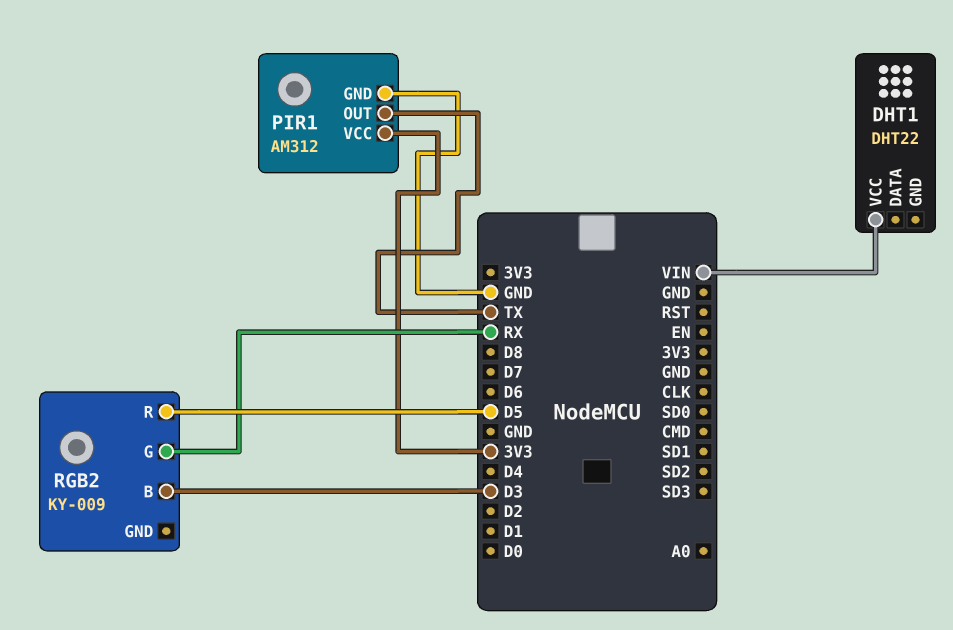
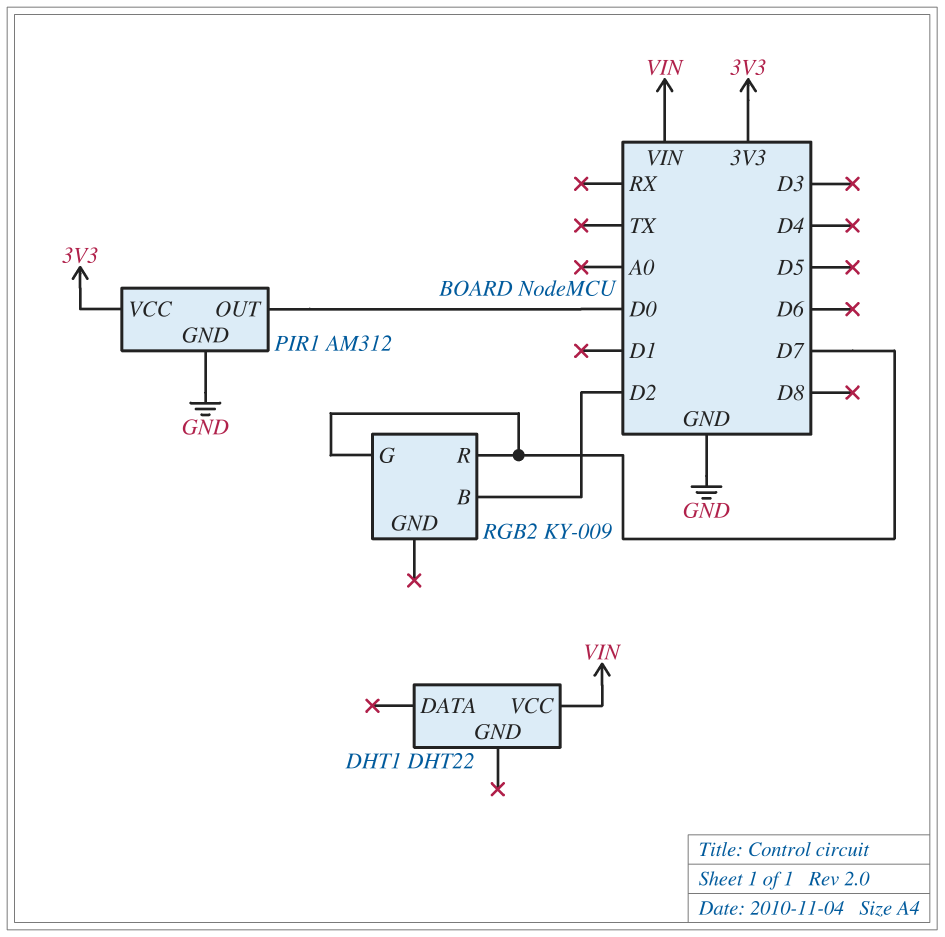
PIR1 pin OUT: TX -> D0
RGB2 pin B: D3 -> D2
RGB2 pin G: RX -> D7
RGB2 pin R: D5 -> D7

